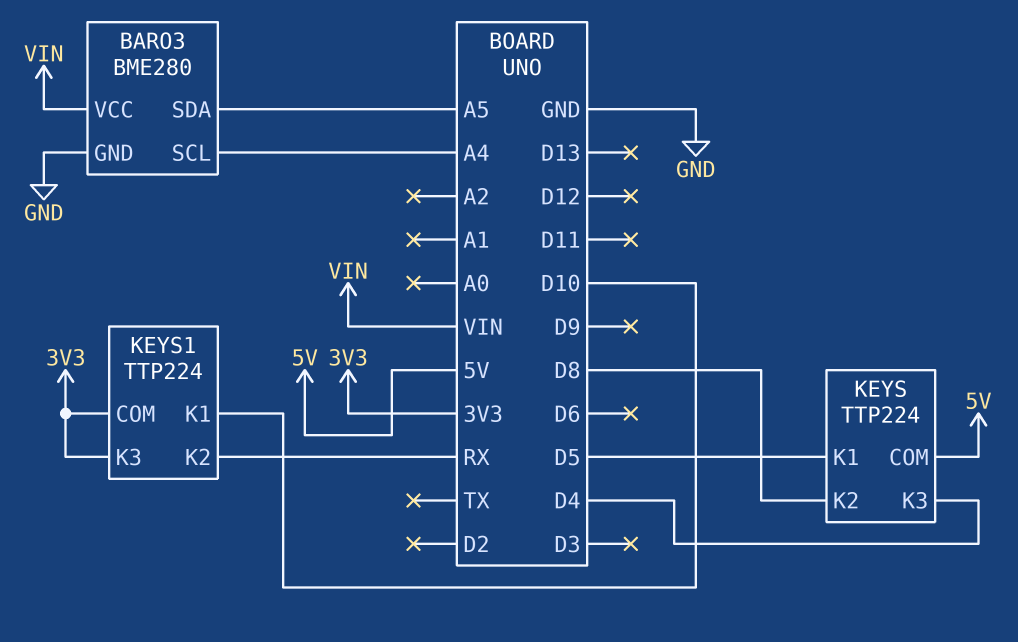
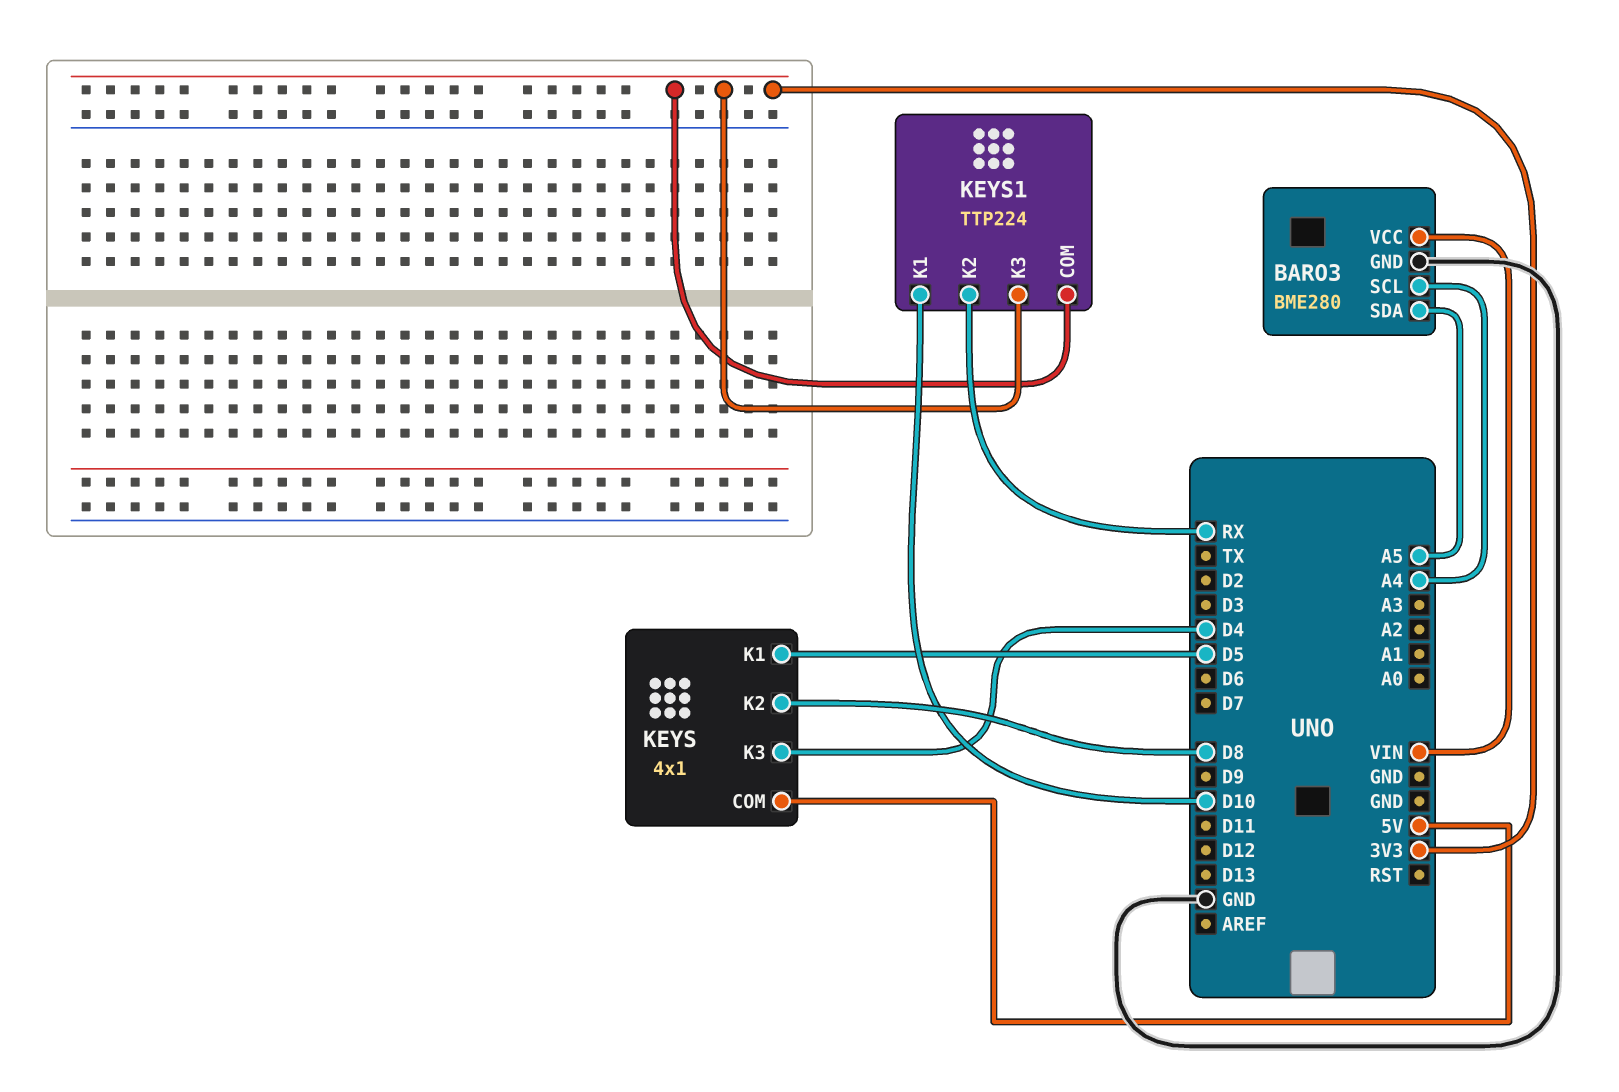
KEYS: TTP224 -> 4x1

